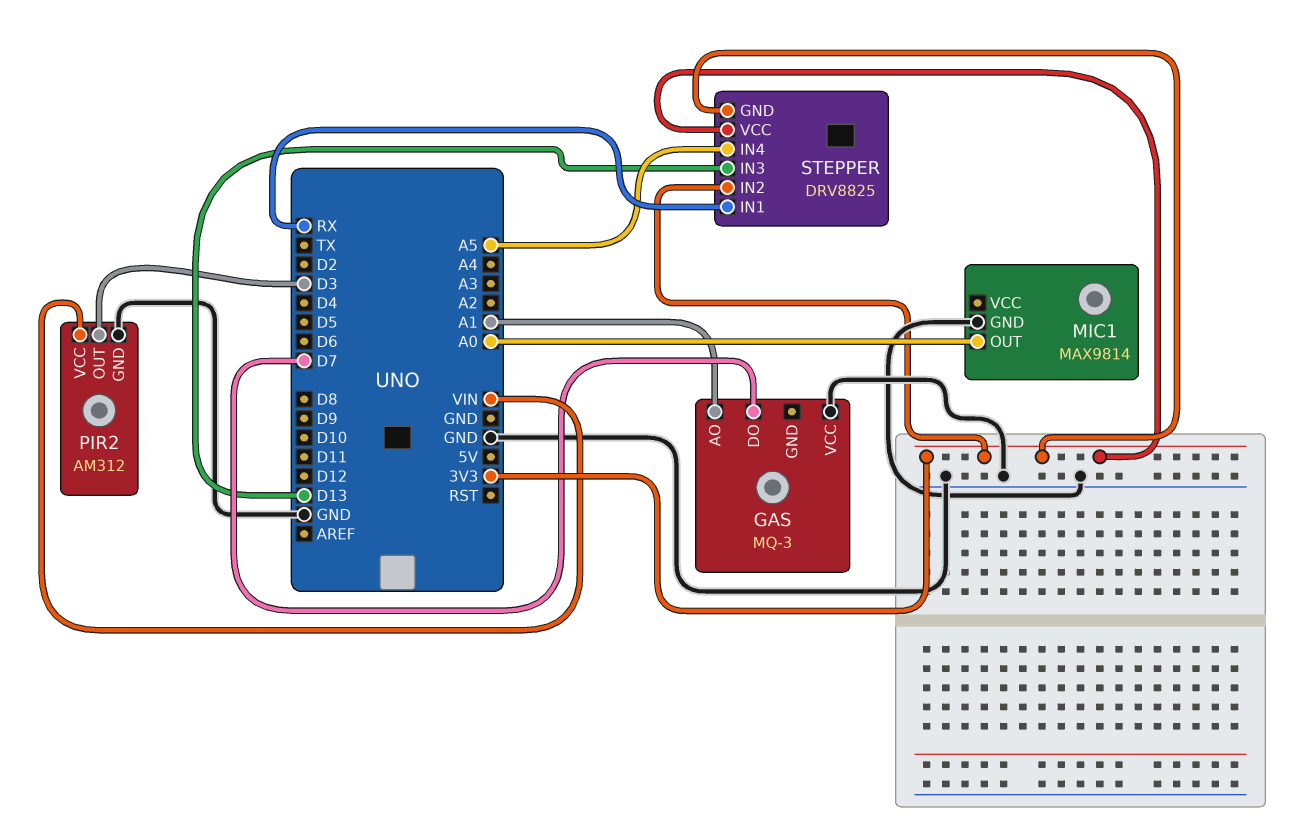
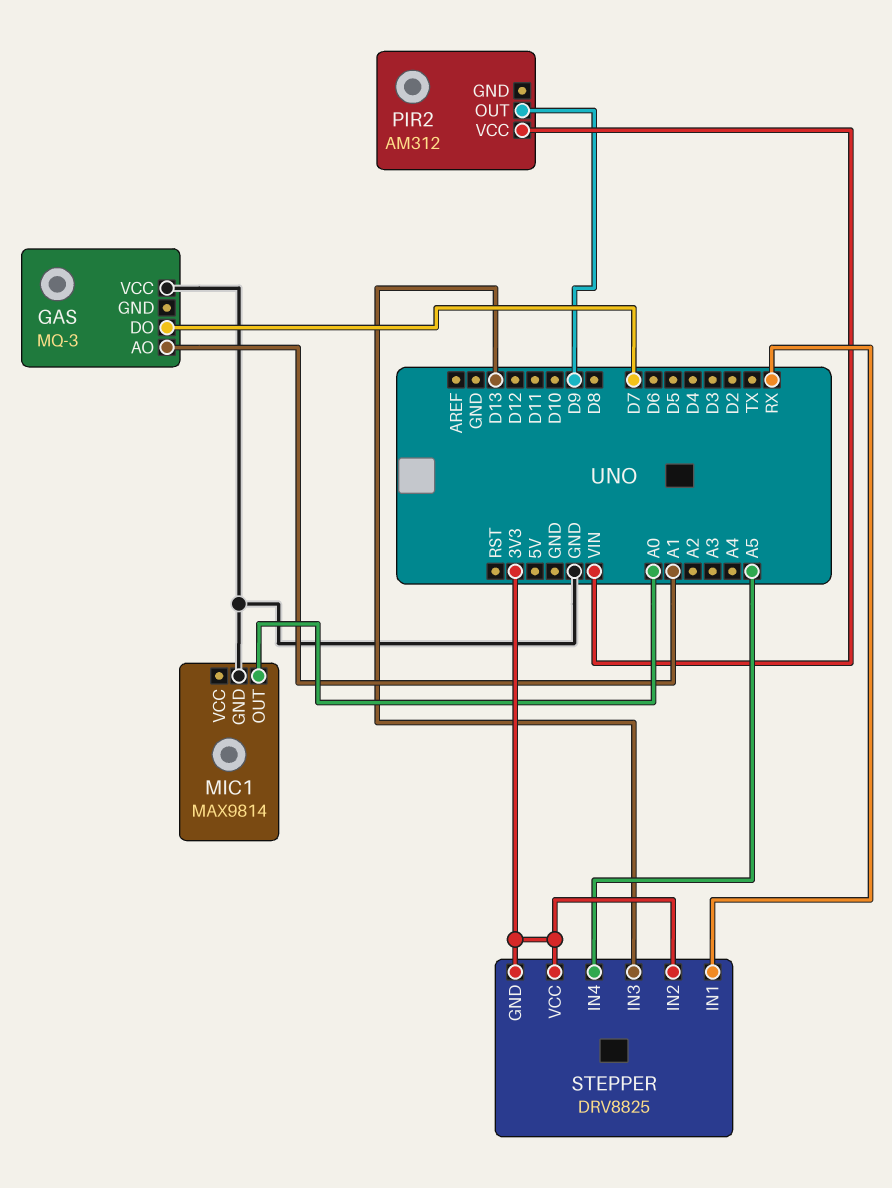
PIR2 pin GND: GND -> none
PIR2 pin OUT: D3 -> D9

